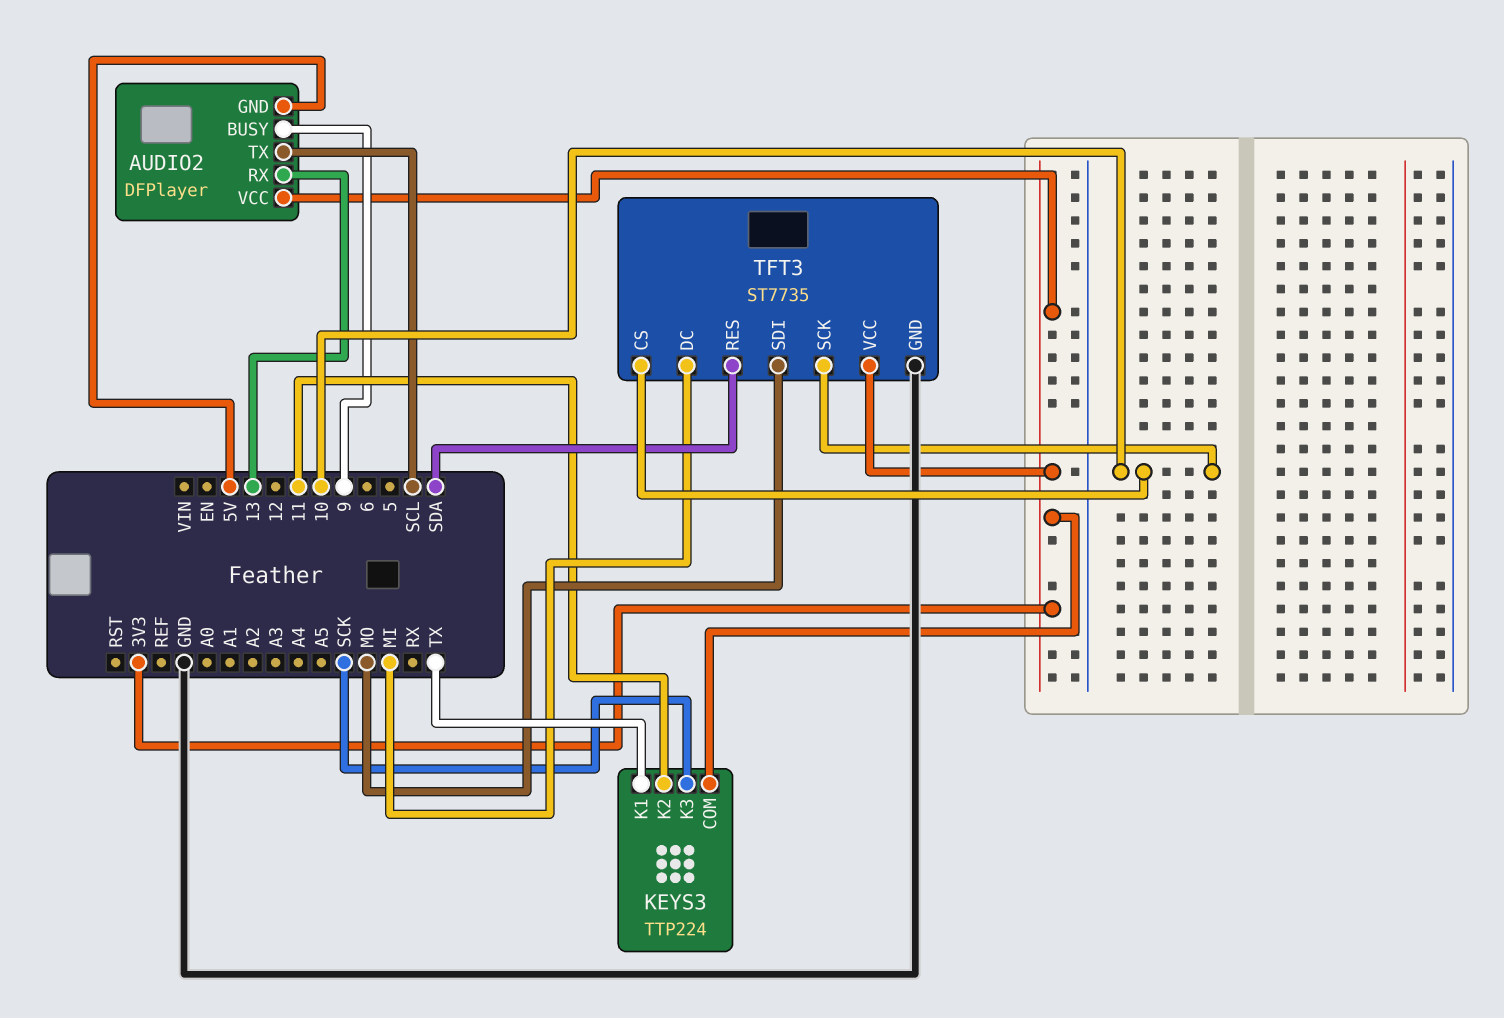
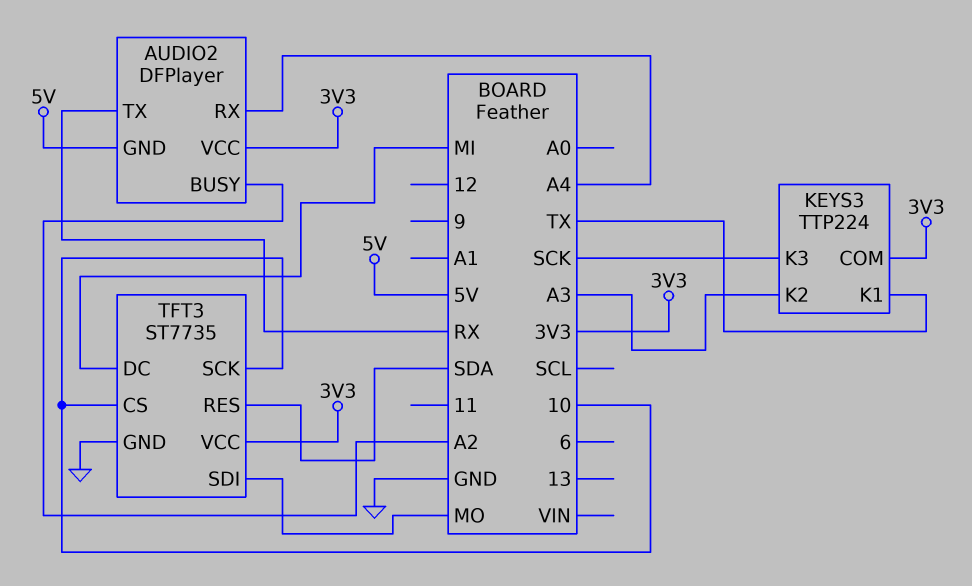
AUDIO2 pin BUSY: 9 -> A2
AUDIO2 pin RX: 13 -> A4
AUDIO2 pin TX: SCL -> RX
KEYS3 pin K2: 11 -> A3

